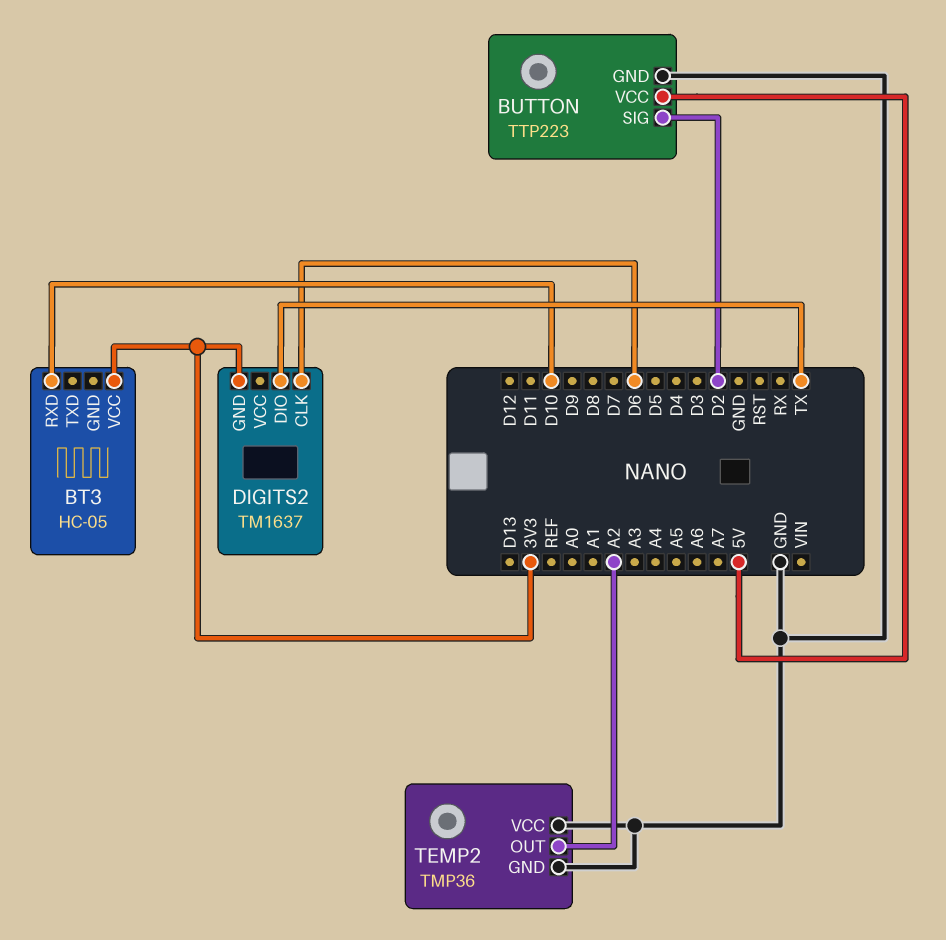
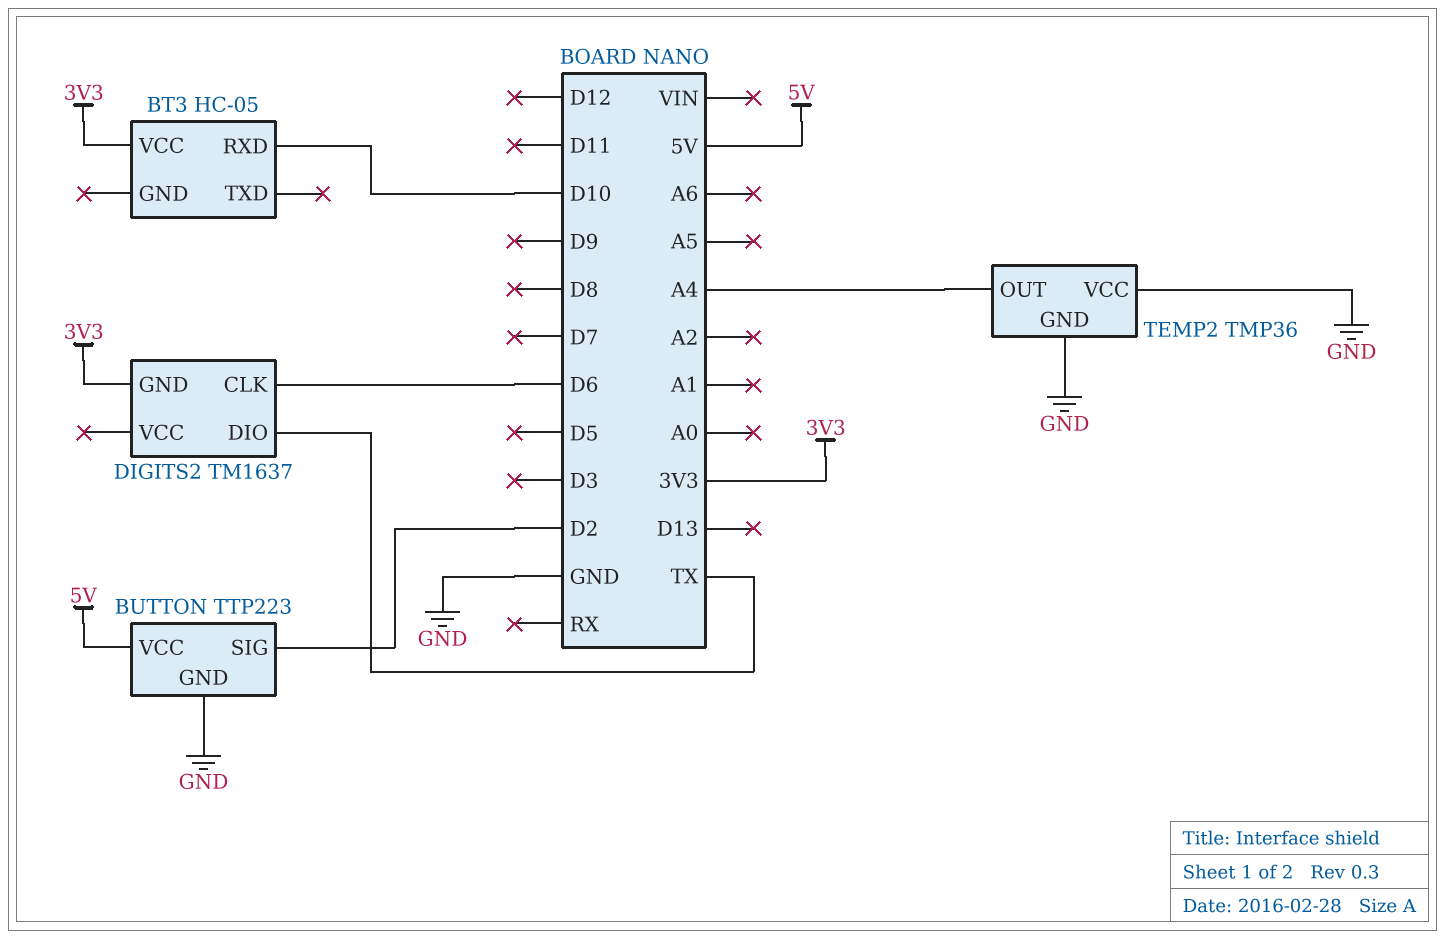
TEMP2 pin OUT: A2 -> A4

